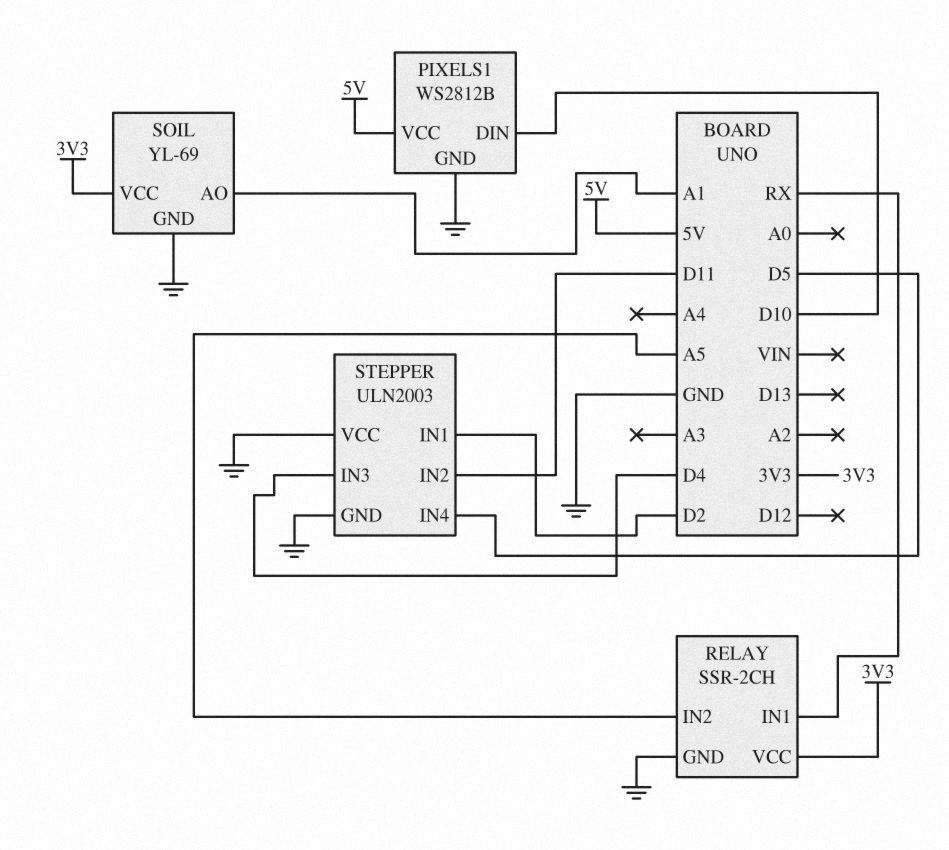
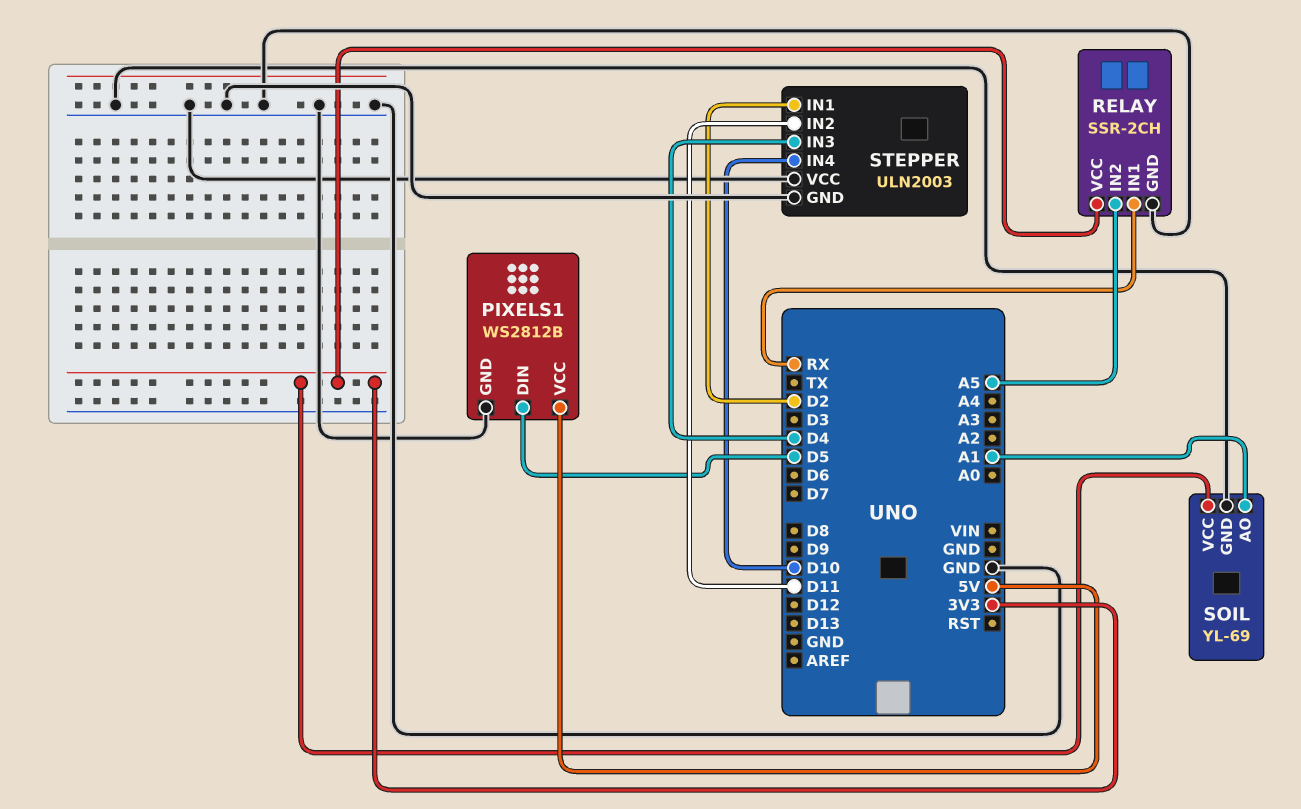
PIXELS1 pin DIN: D10 -> D5
STEPPER pin IN4: D5 -> D10

